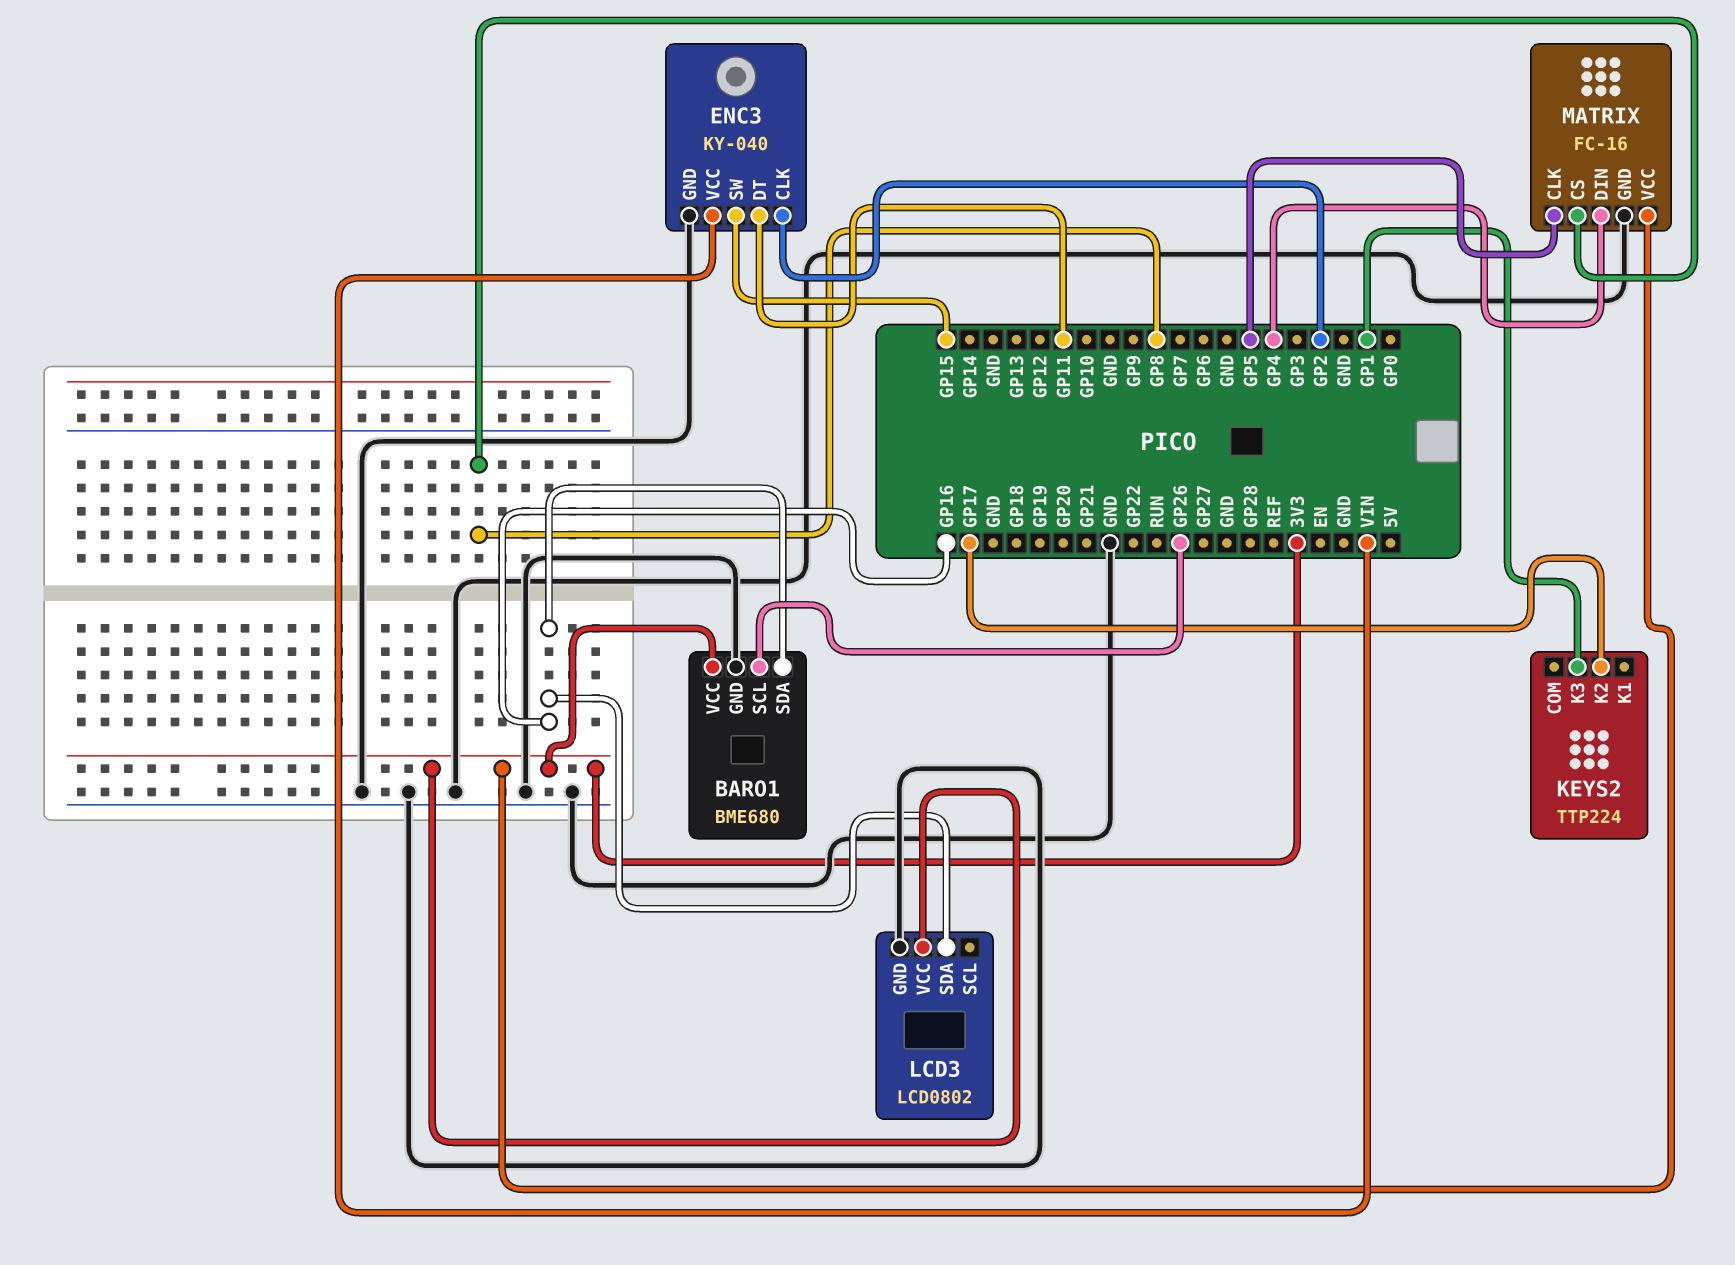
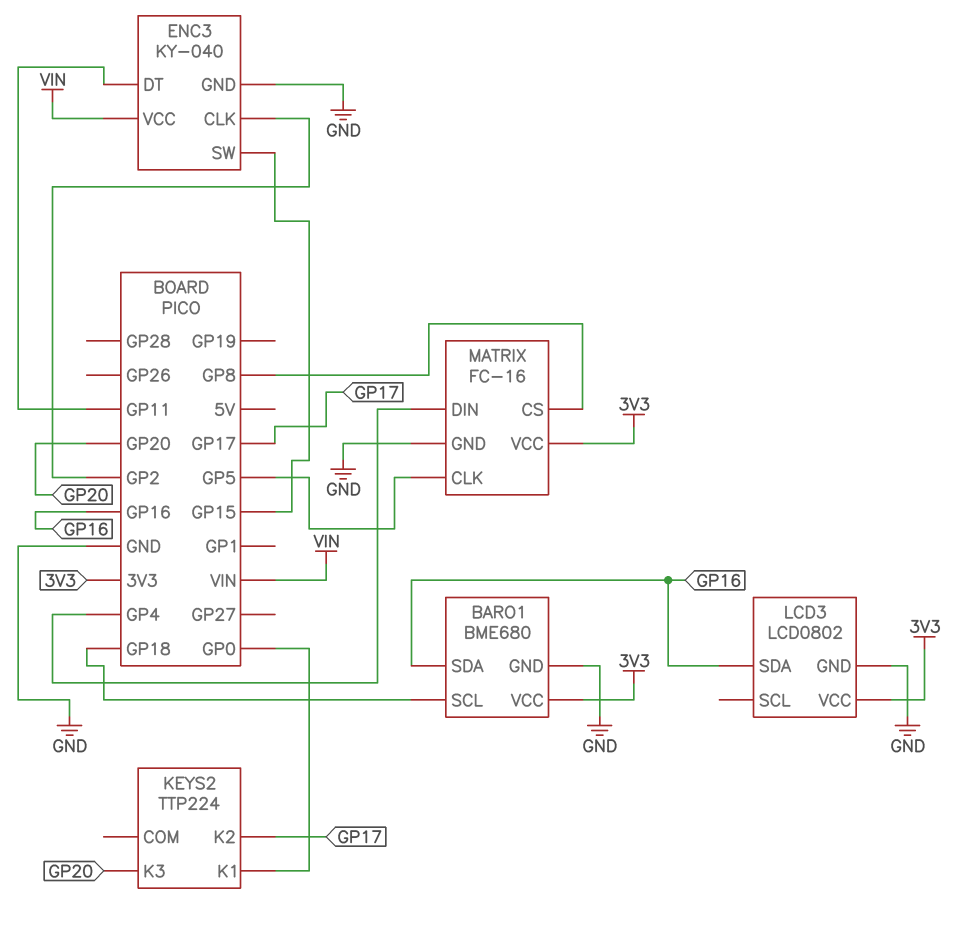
BARO1 pin SCL: GP26 -> GP18
KEYS2 pin K1: none -> GP0
KEYS2 pin K3: GP1 -> GP20

